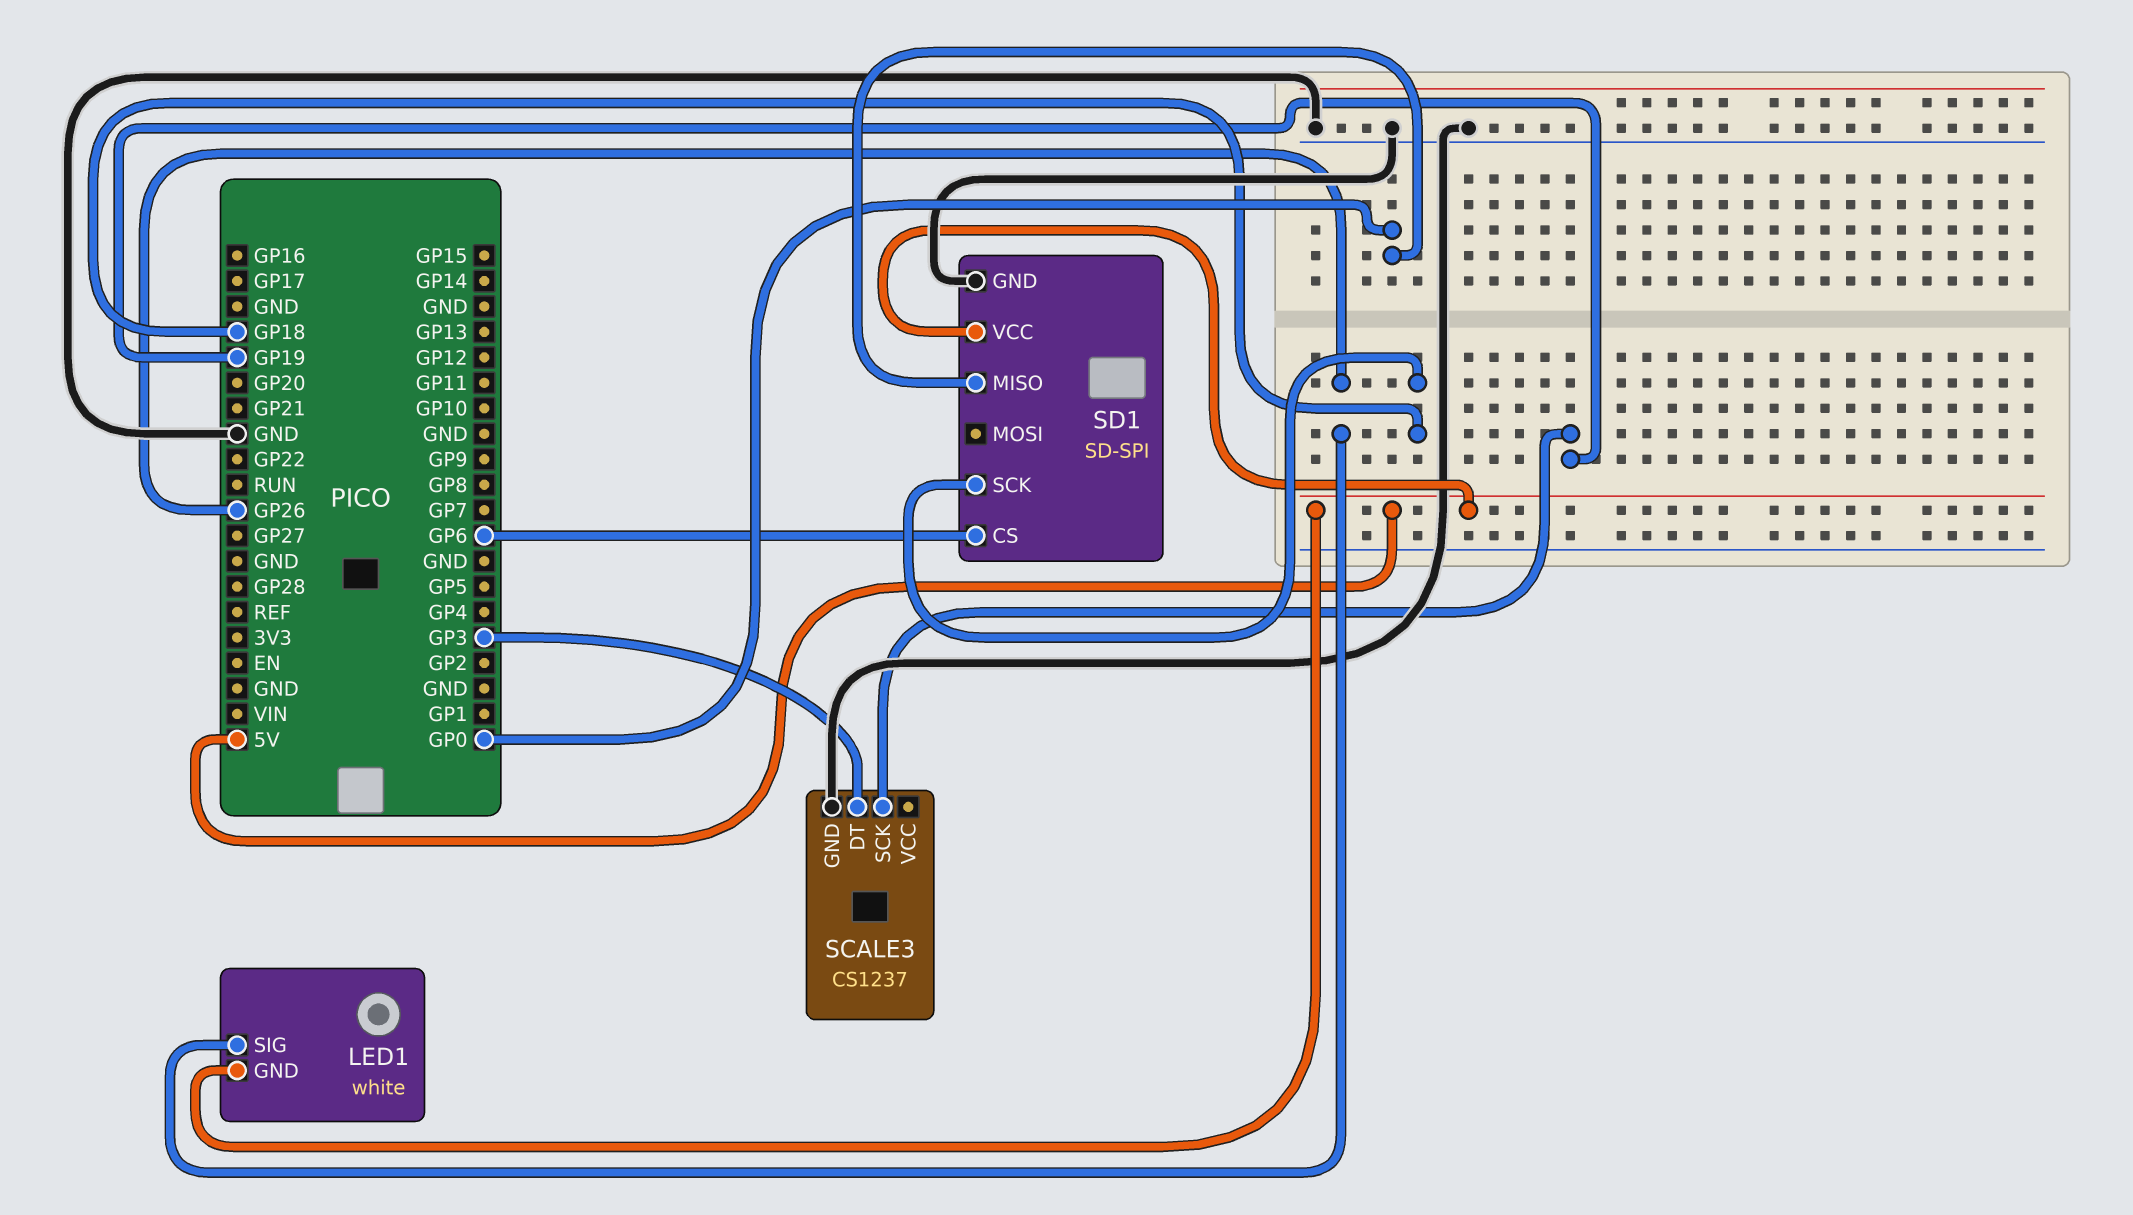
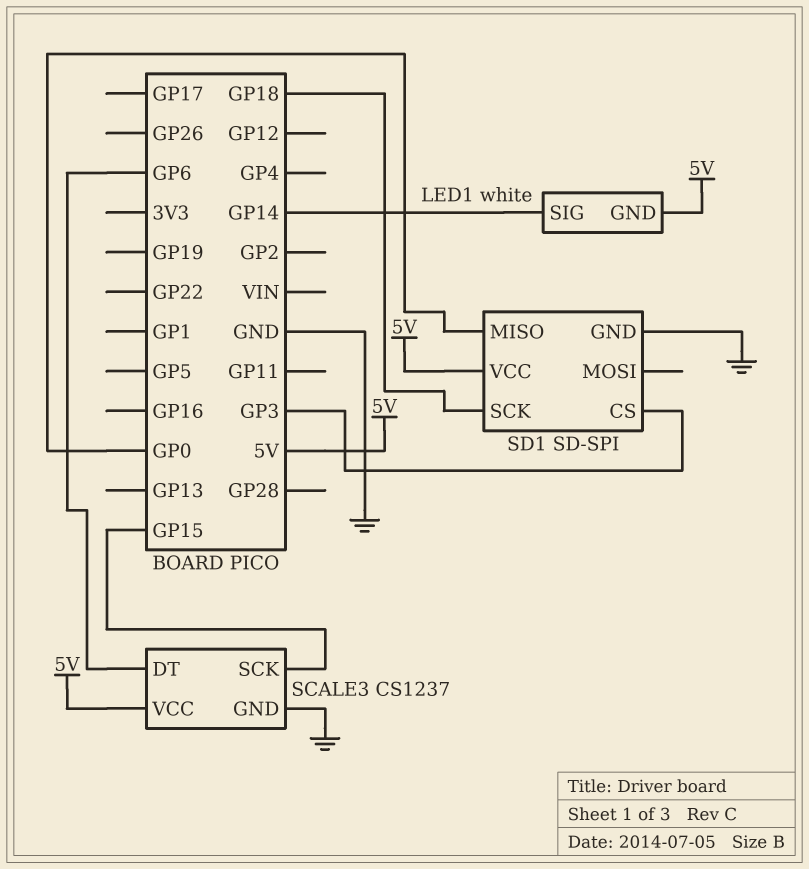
LED1 pin SIG: GP26 -> GP14
SCALE3 pin DT: GP3 -> GP6
SCALE3 pin SCK: GP19 -> GP15
SCALE3 pin VCC: none -> 5V
SD1 pin CS: GP6 -> GP3

